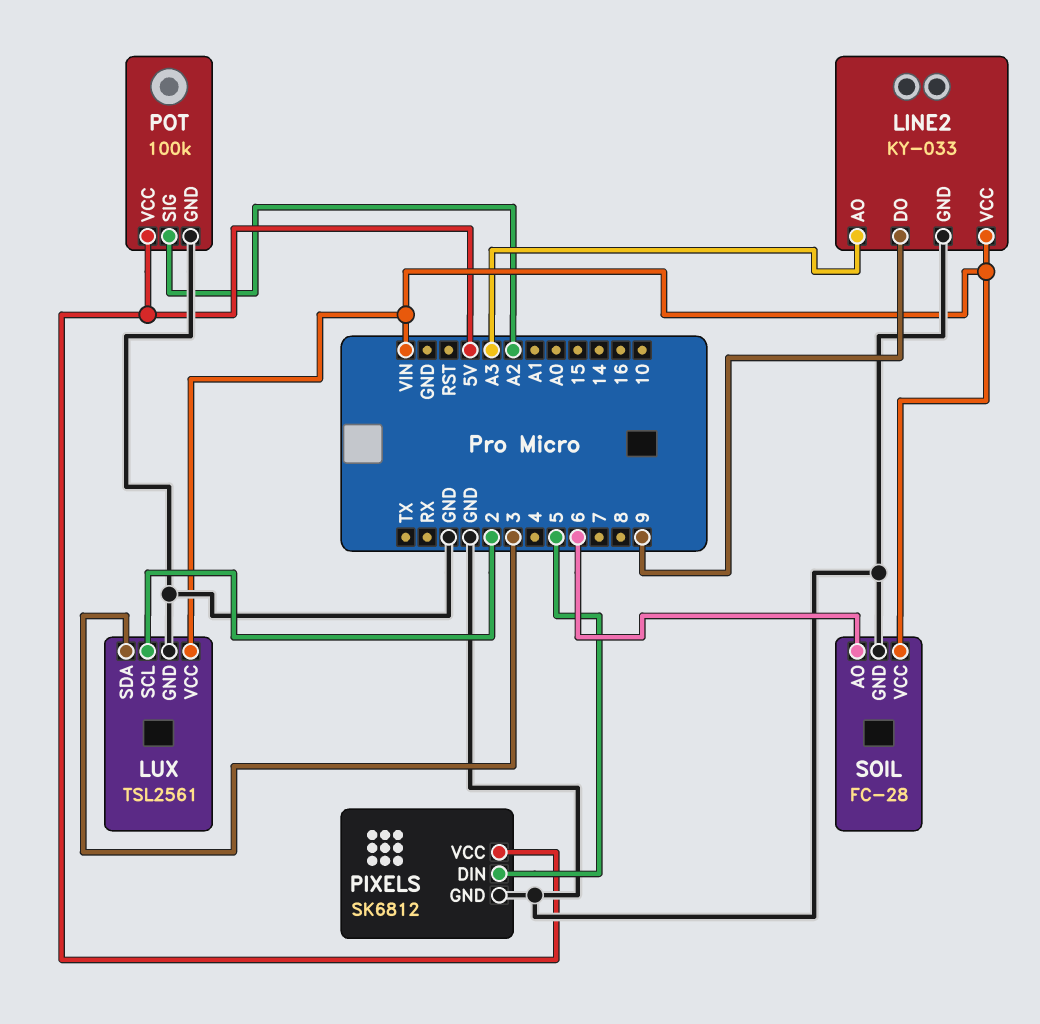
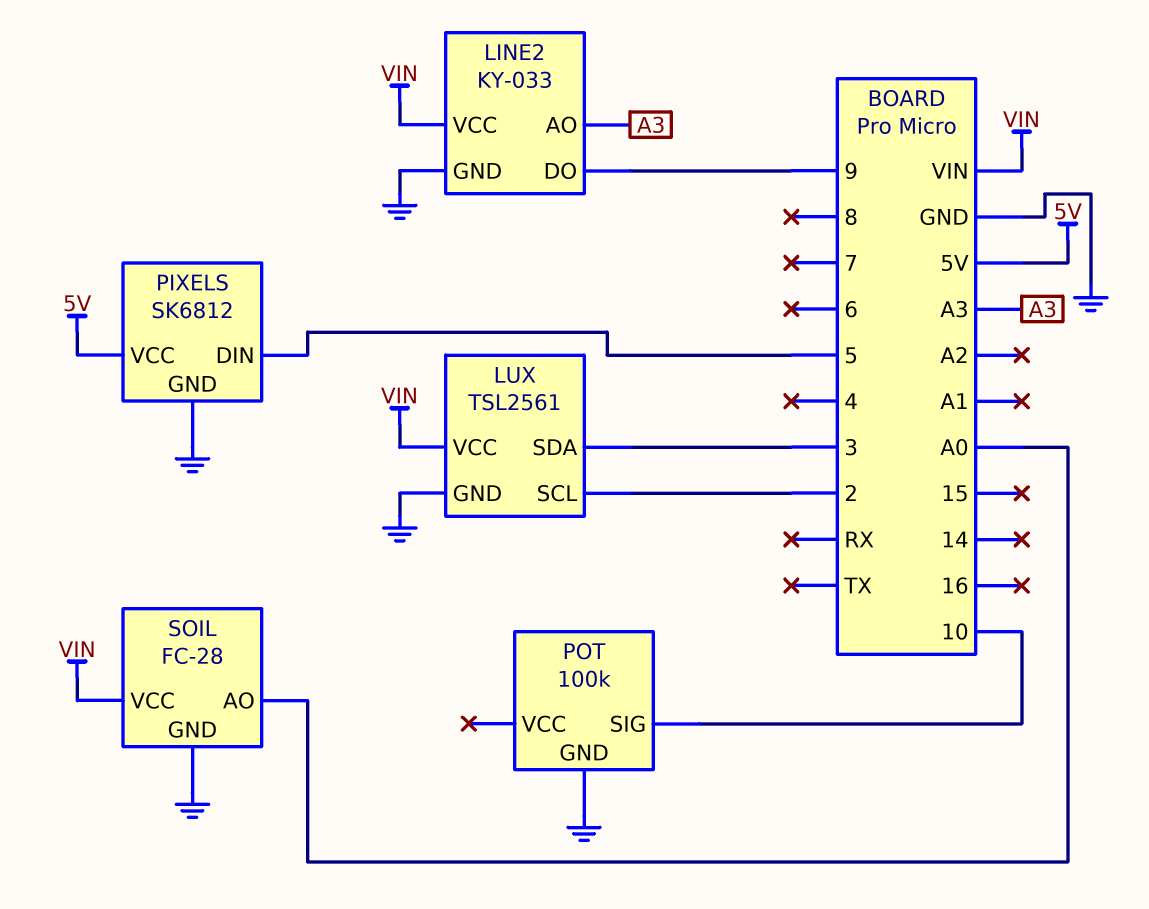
POT pin SIG: A2 -> 10
POT pin VCC: 5V -> none
SOIL pin AO: 6 -> A0

